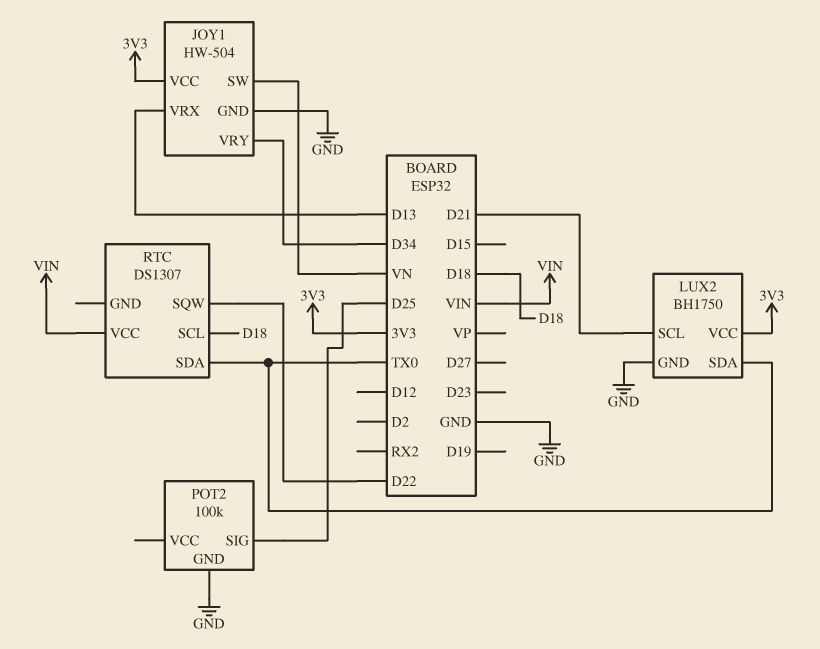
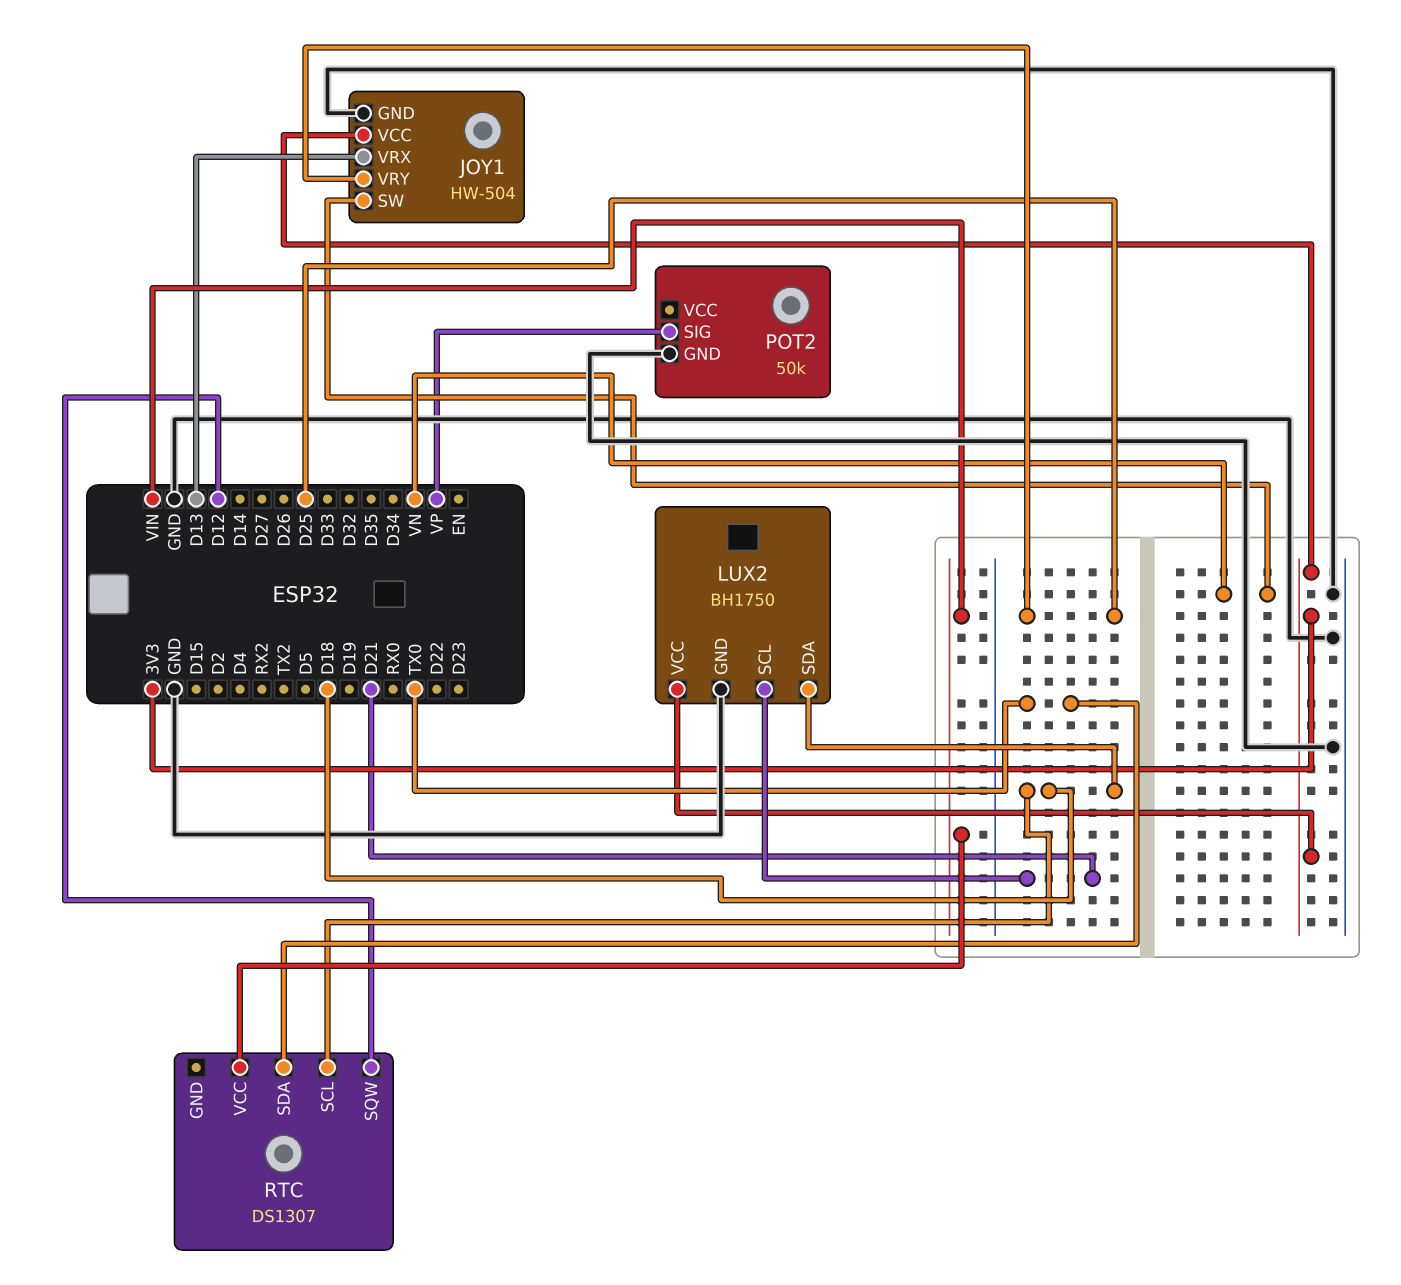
JOY1 pin VRY: D34 -> D25
LUX2 pin SDA: TX0 -> D18
POT2: 100k -> 50k
POT2 pin SIG: D25 -> VP
RTC pin SQW: D22 -> D12

